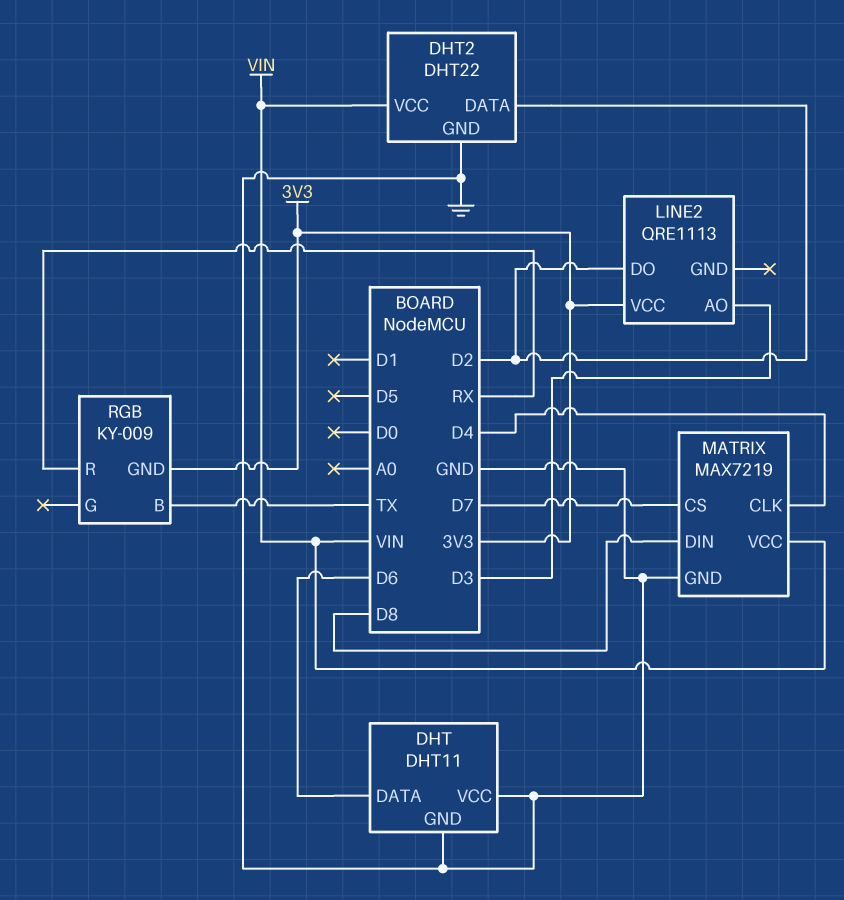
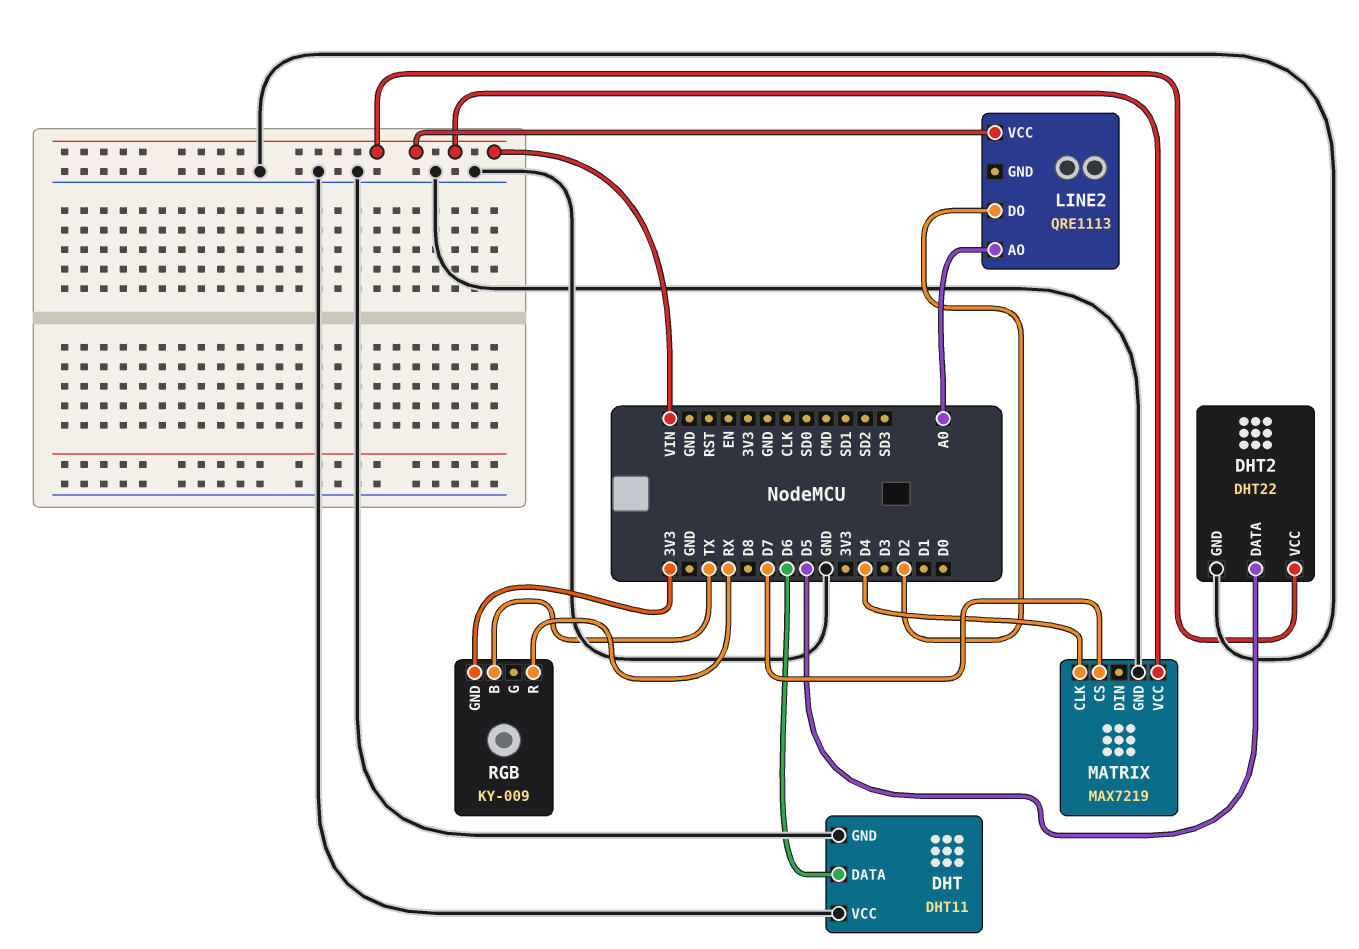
DHT2 pin DATA: D2 -> D5
LINE2 pin AO: D3 -> A0
LINE2 pin VCC: 3V3 -> VIN
MATRIX pin DIN: D8 -> none

